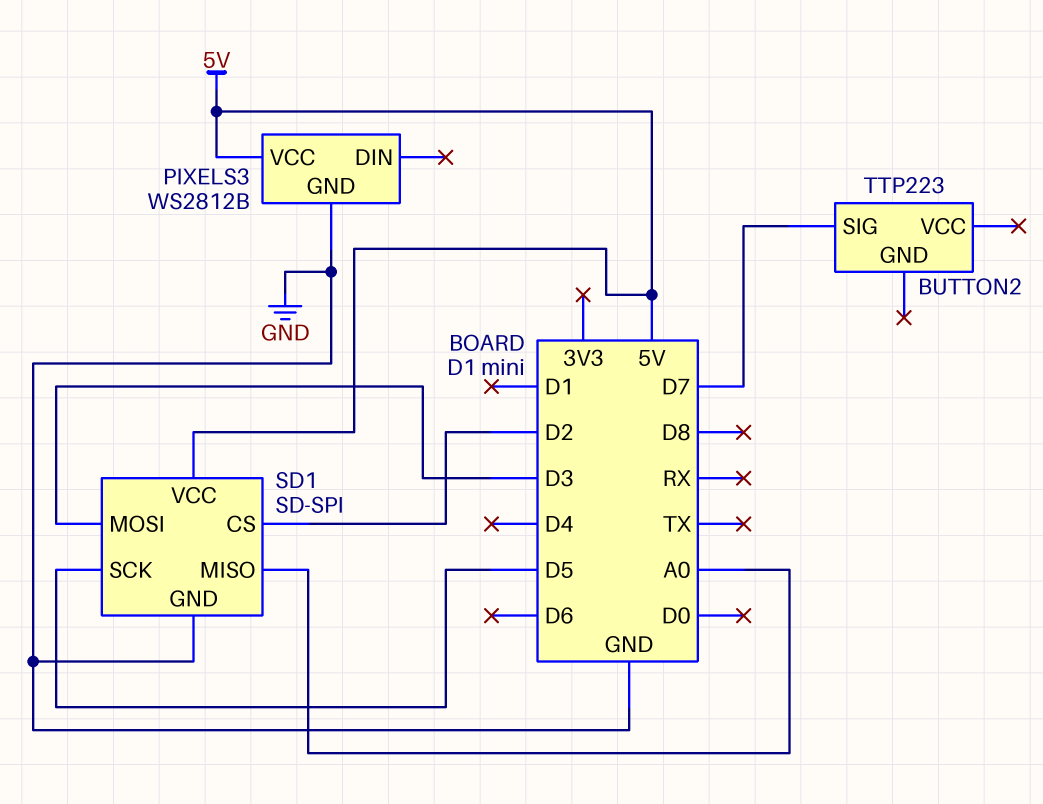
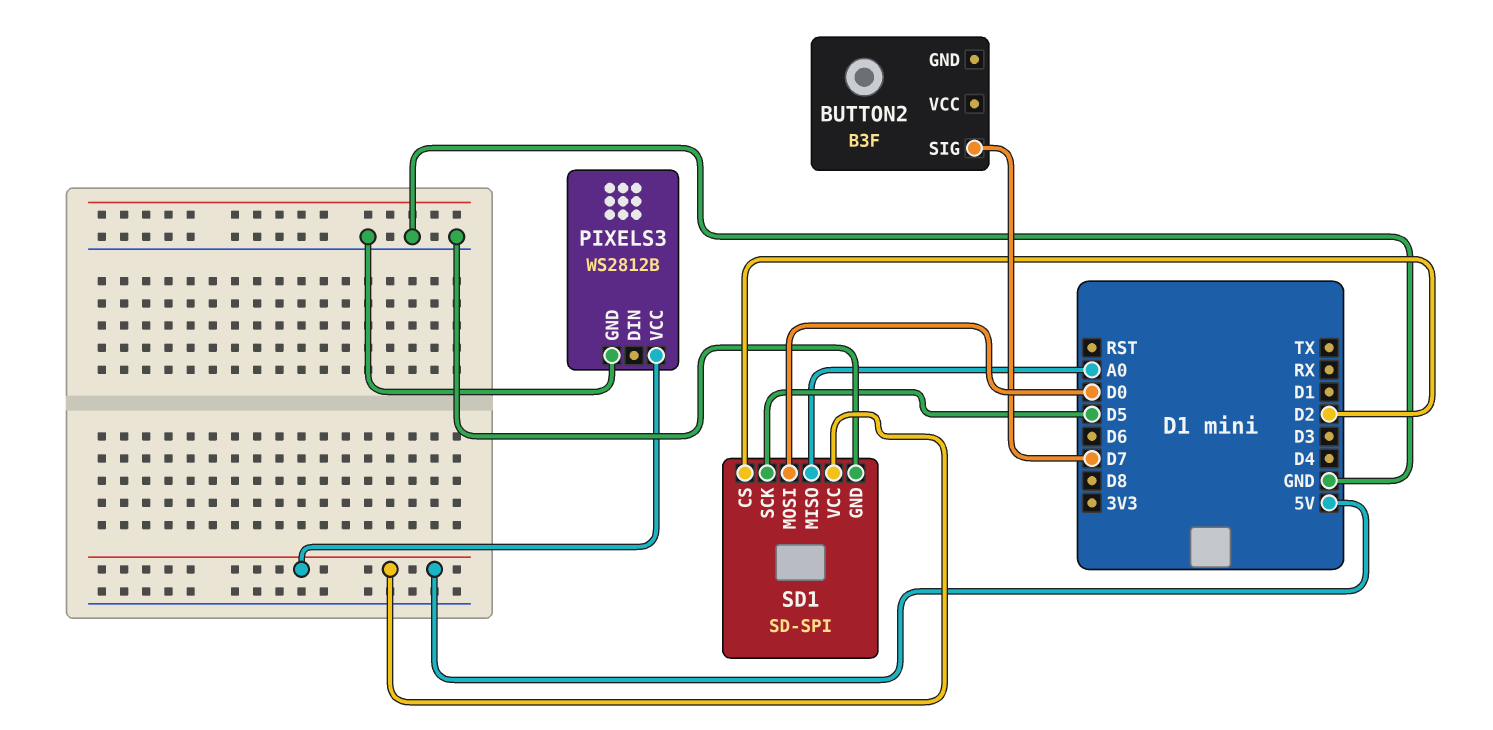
BUTTON2: TTP223 -> B3F
SD1 pin MOSI: D3 -> D0

